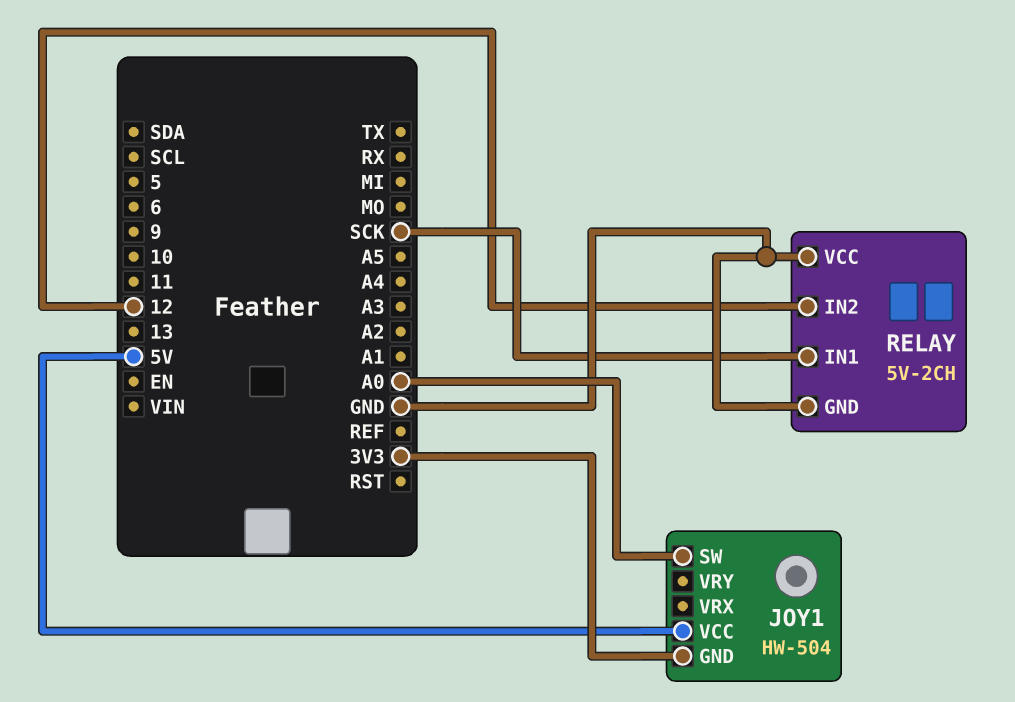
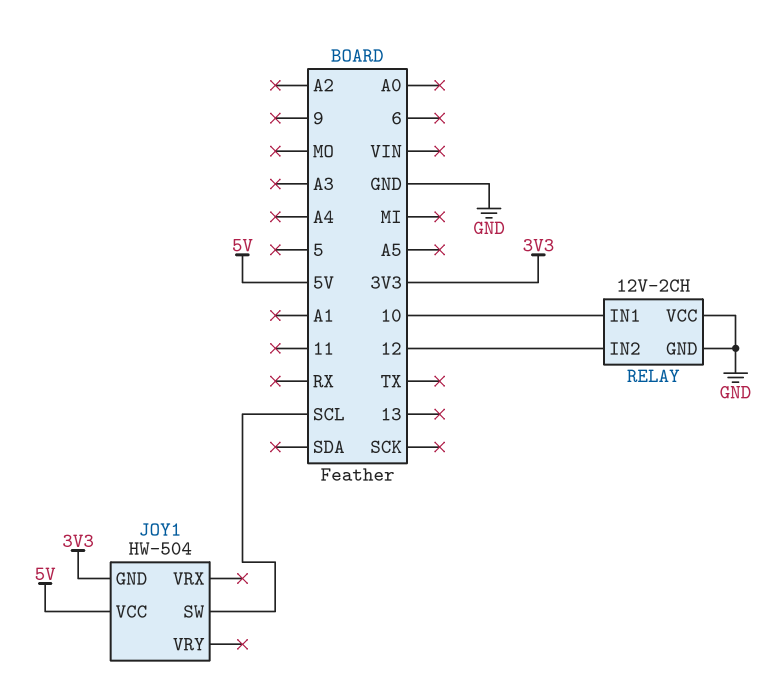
JOY1 pin SW: A0 -> SCL
RELAY: 5V-2CH -> 12V-2CH
RELAY pin IN1: SCK -> 10

